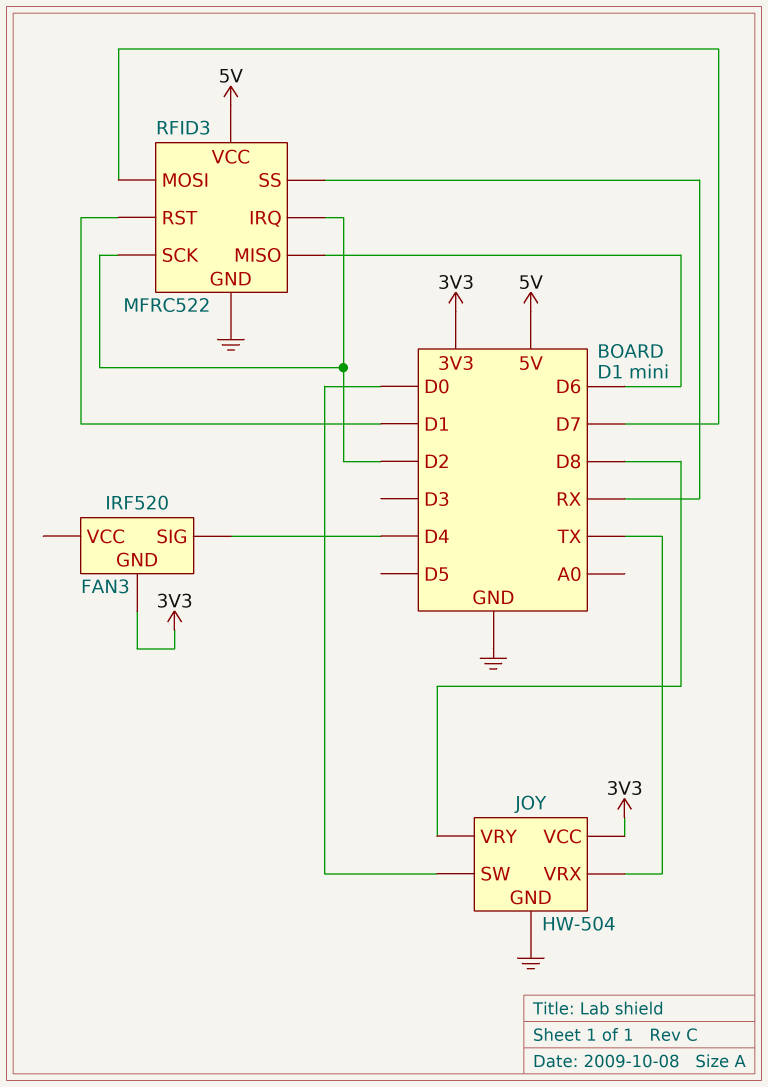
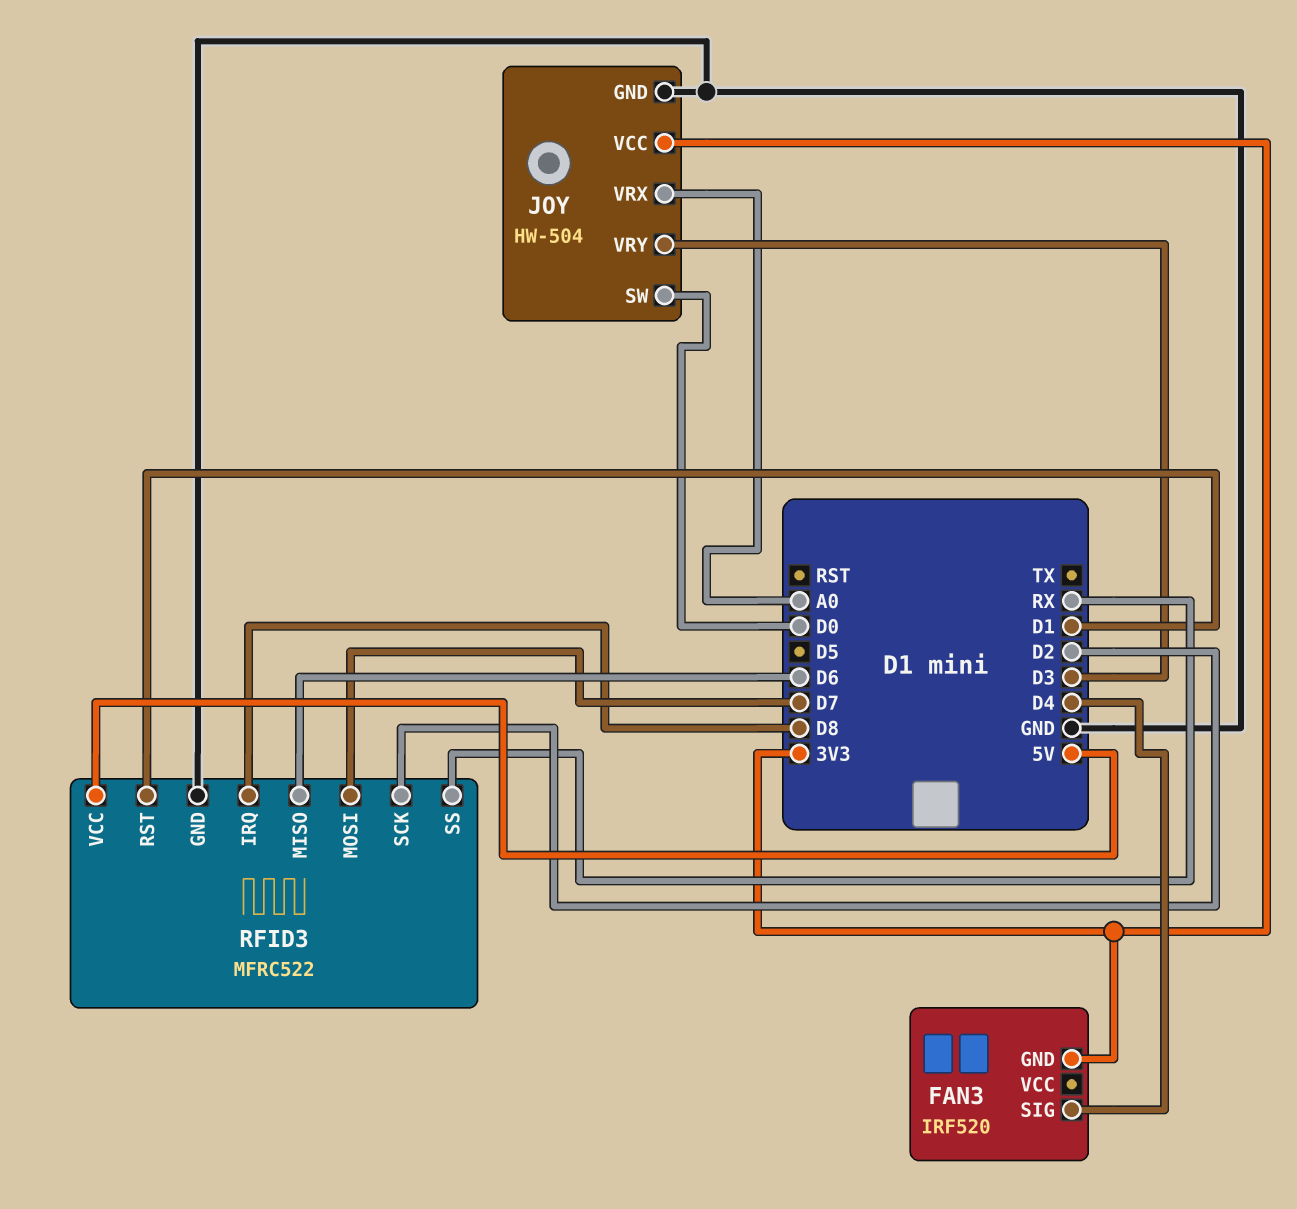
JOY pin VRX: TX -> A0
JOY pin VRY: D8 -> D3
RFID3 pin IRQ: D2 -> D8

